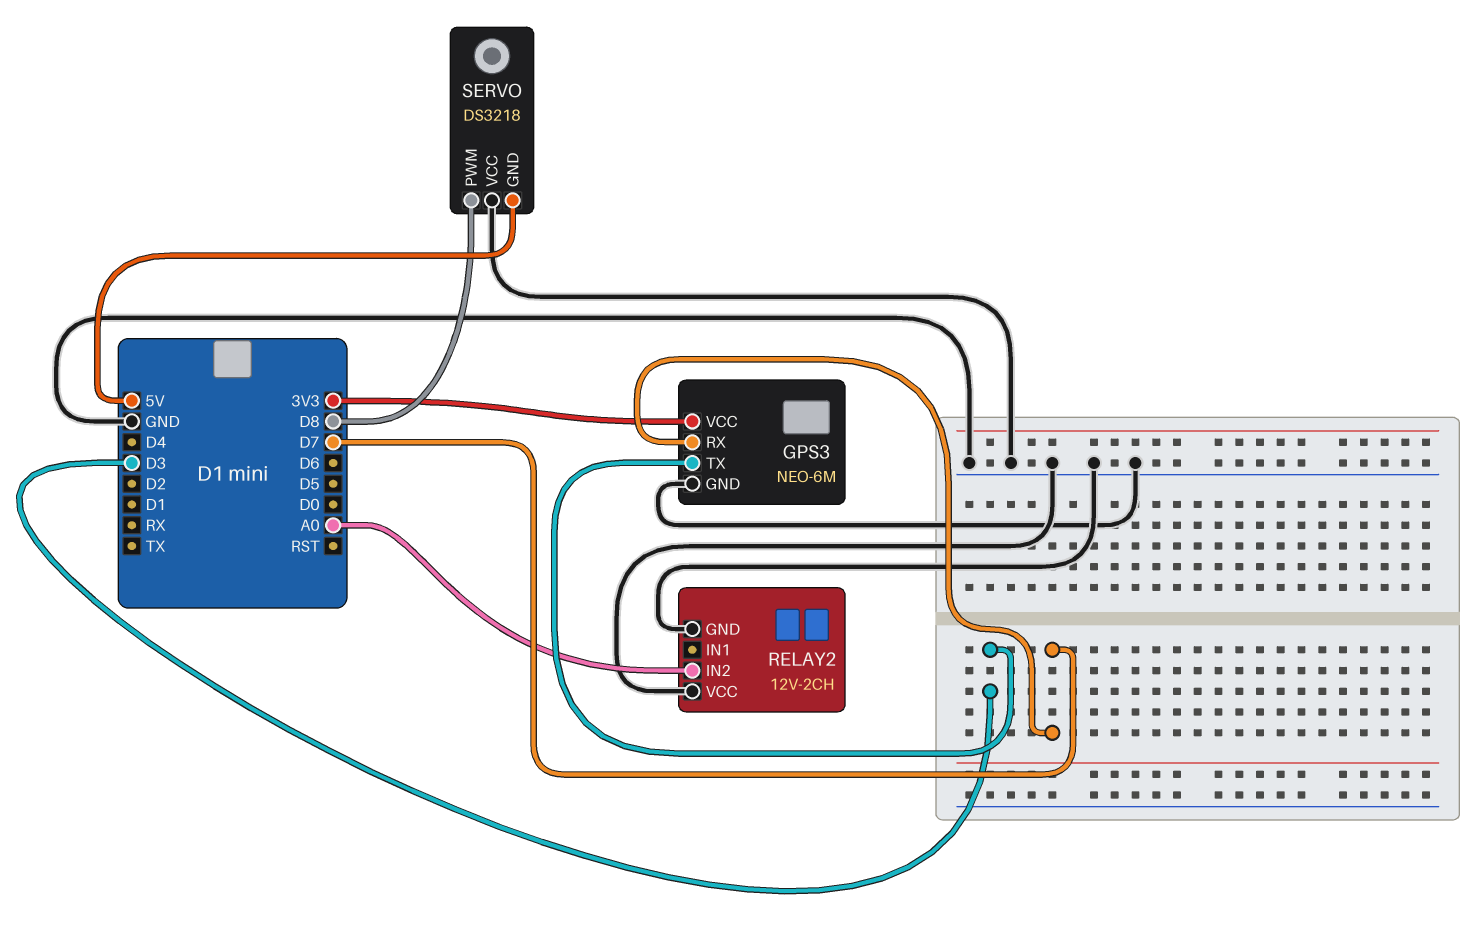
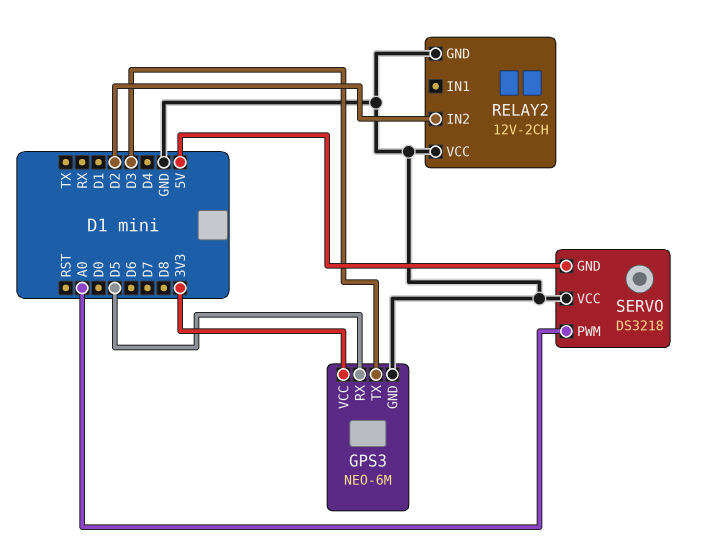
GPS3 pin RX: D7 -> D5
RELAY2 pin IN2: A0 -> D2
SERVO pin PWM: D8 -> A0

